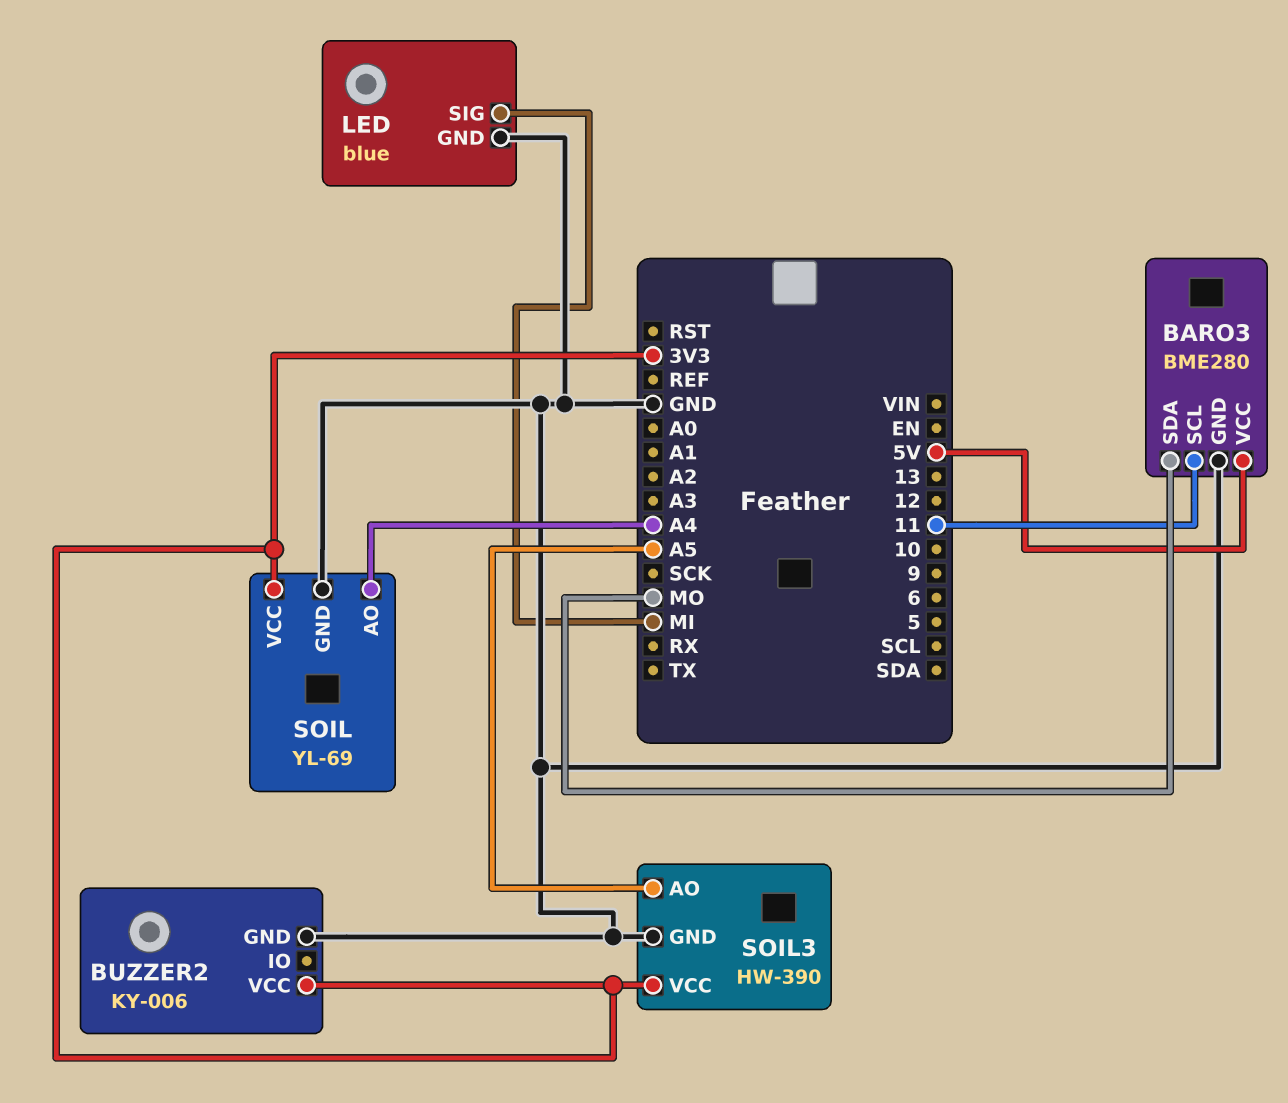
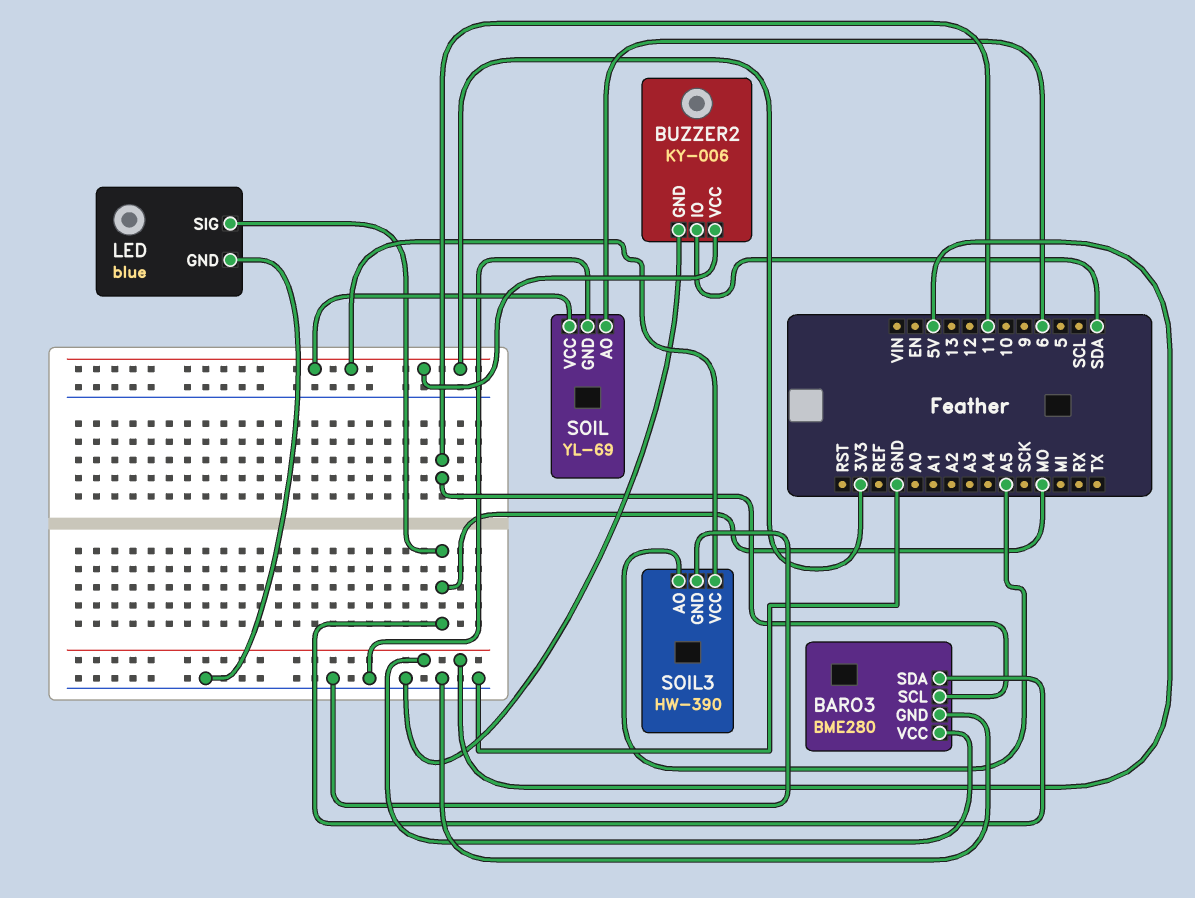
BUZZER2 pin IO: none -> SDA
LED pin SIG: MI -> MO
SOIL pin AO: A4 -> 6

